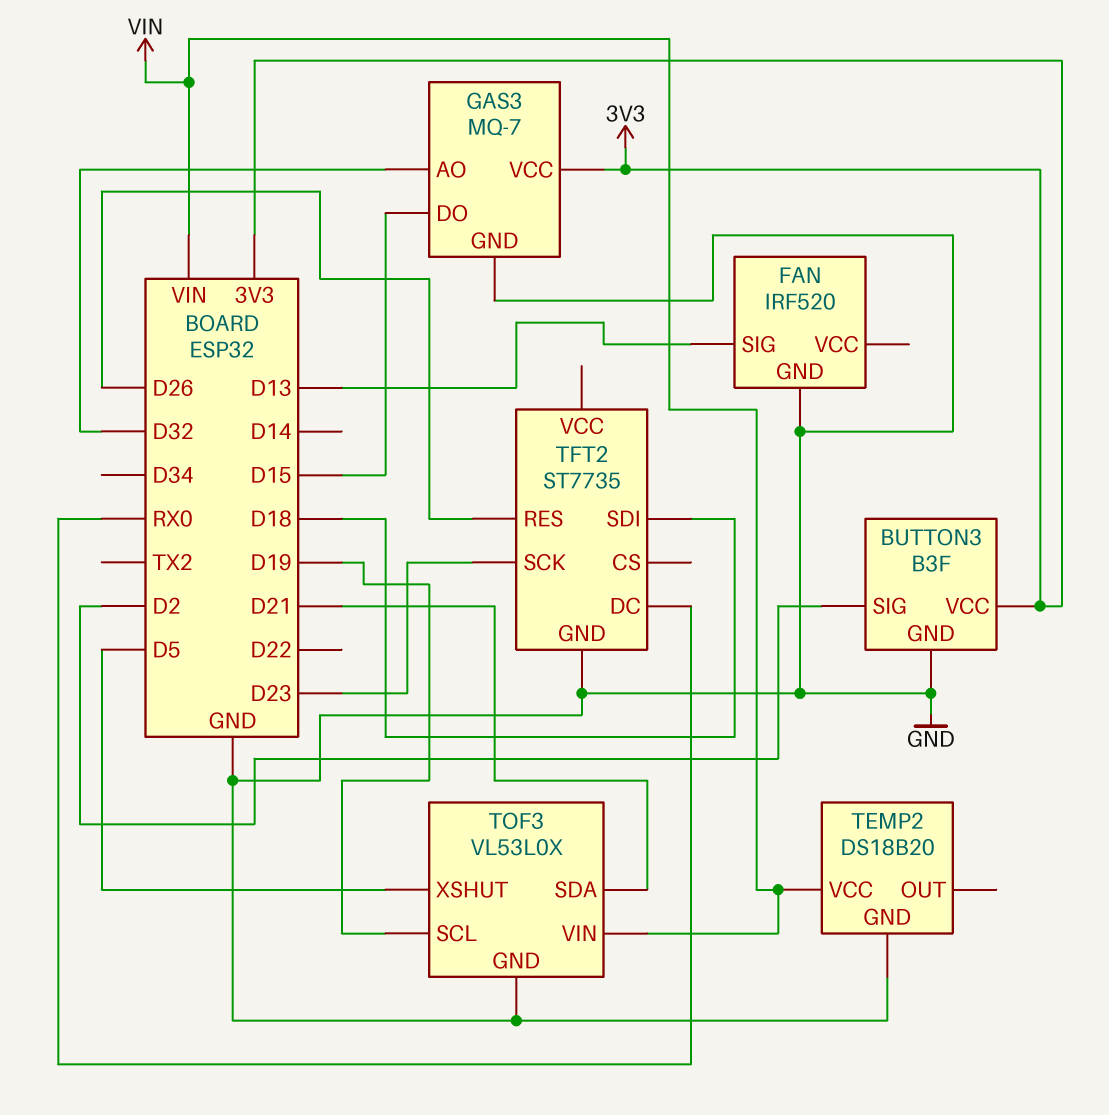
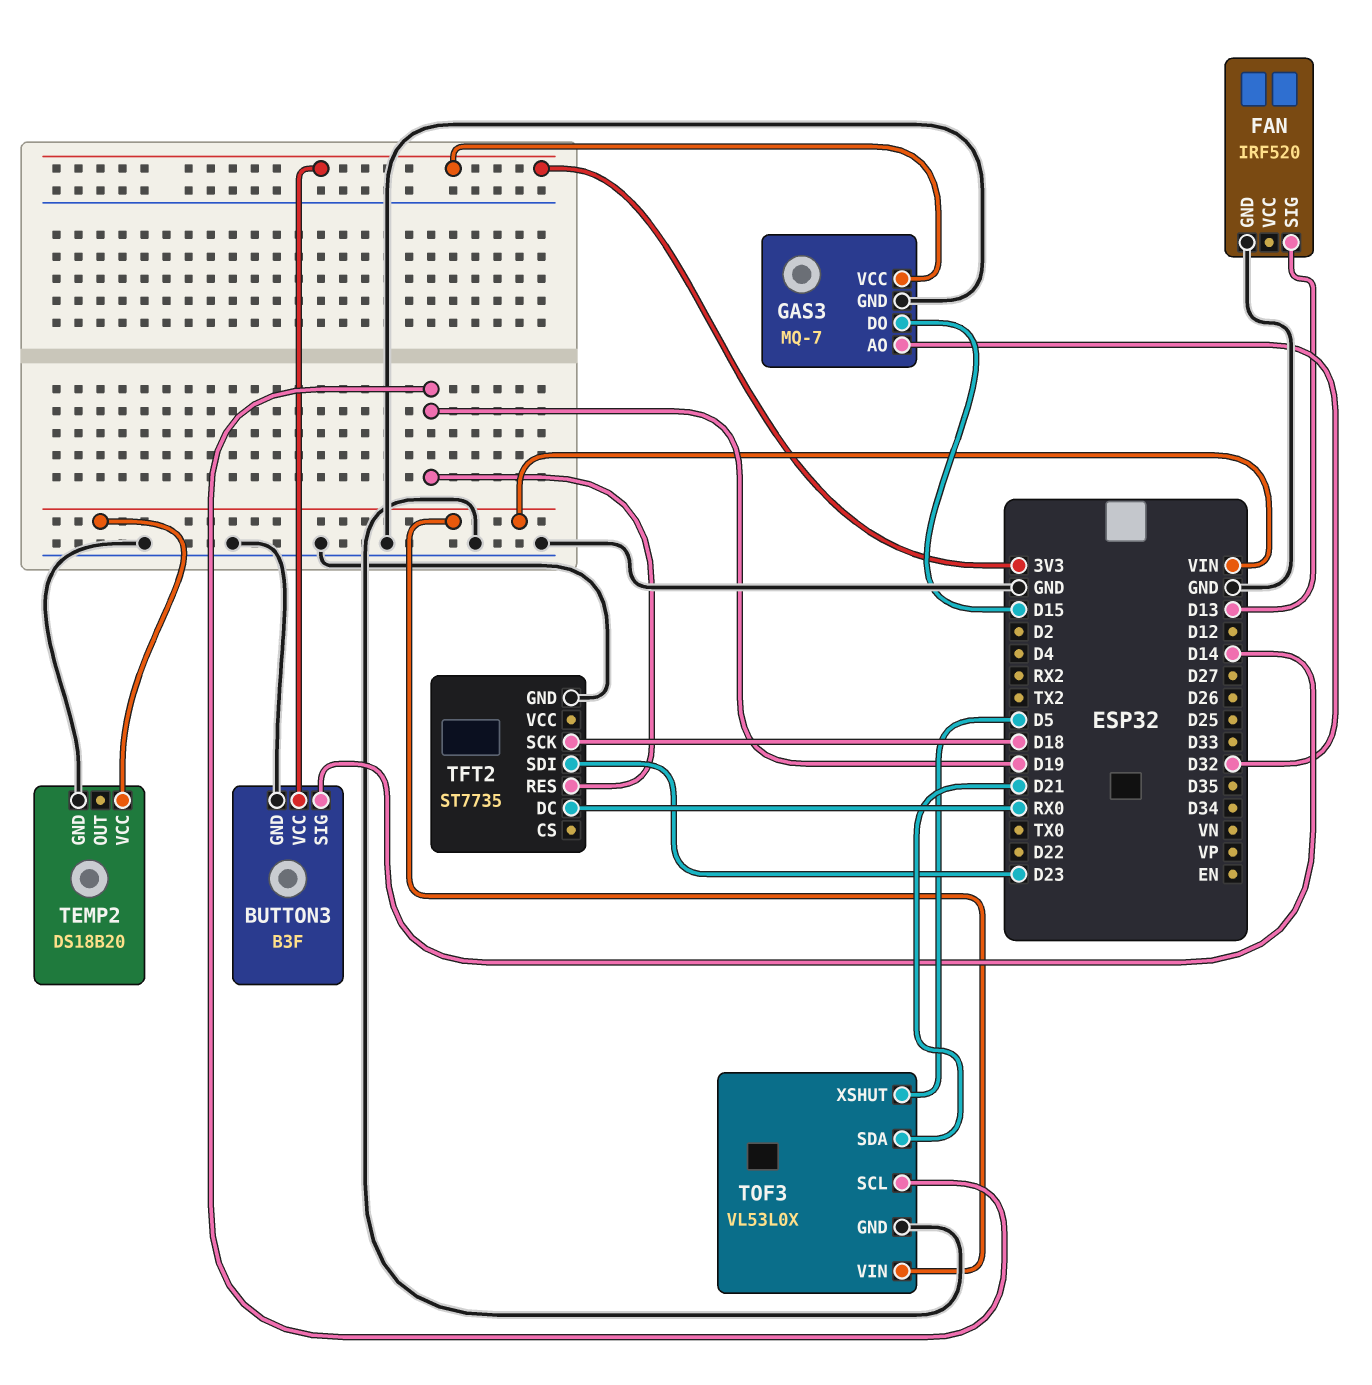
BUTTON3 pin SIG: D2 -> D14
TFT2 pin RES: D26 -> D19
TFT2 pin SCK: D23 -> D18
TFT2 pin SDI: D18 -> D23

